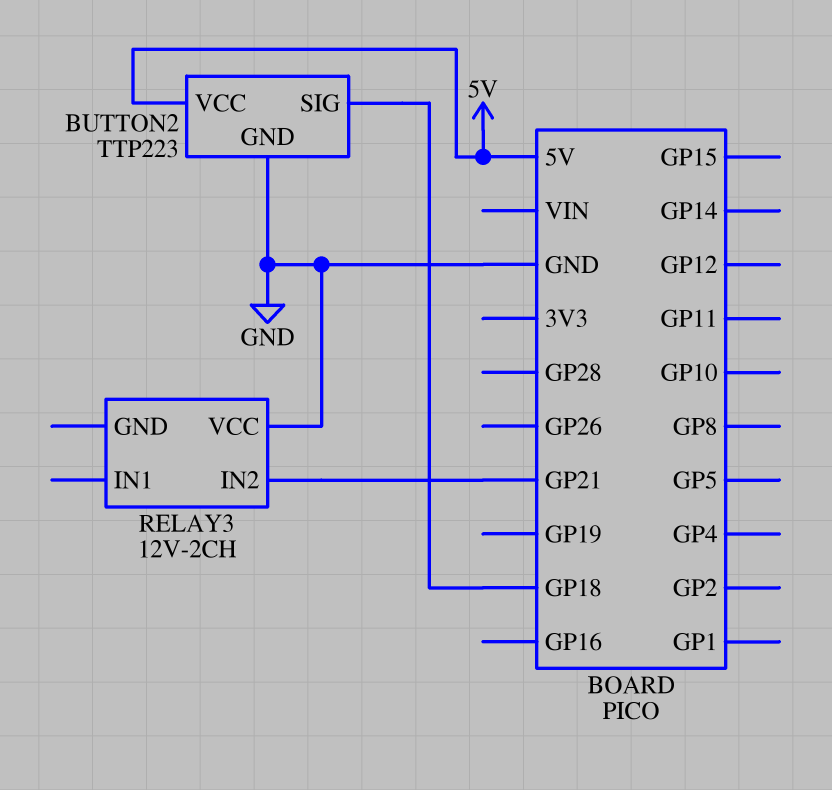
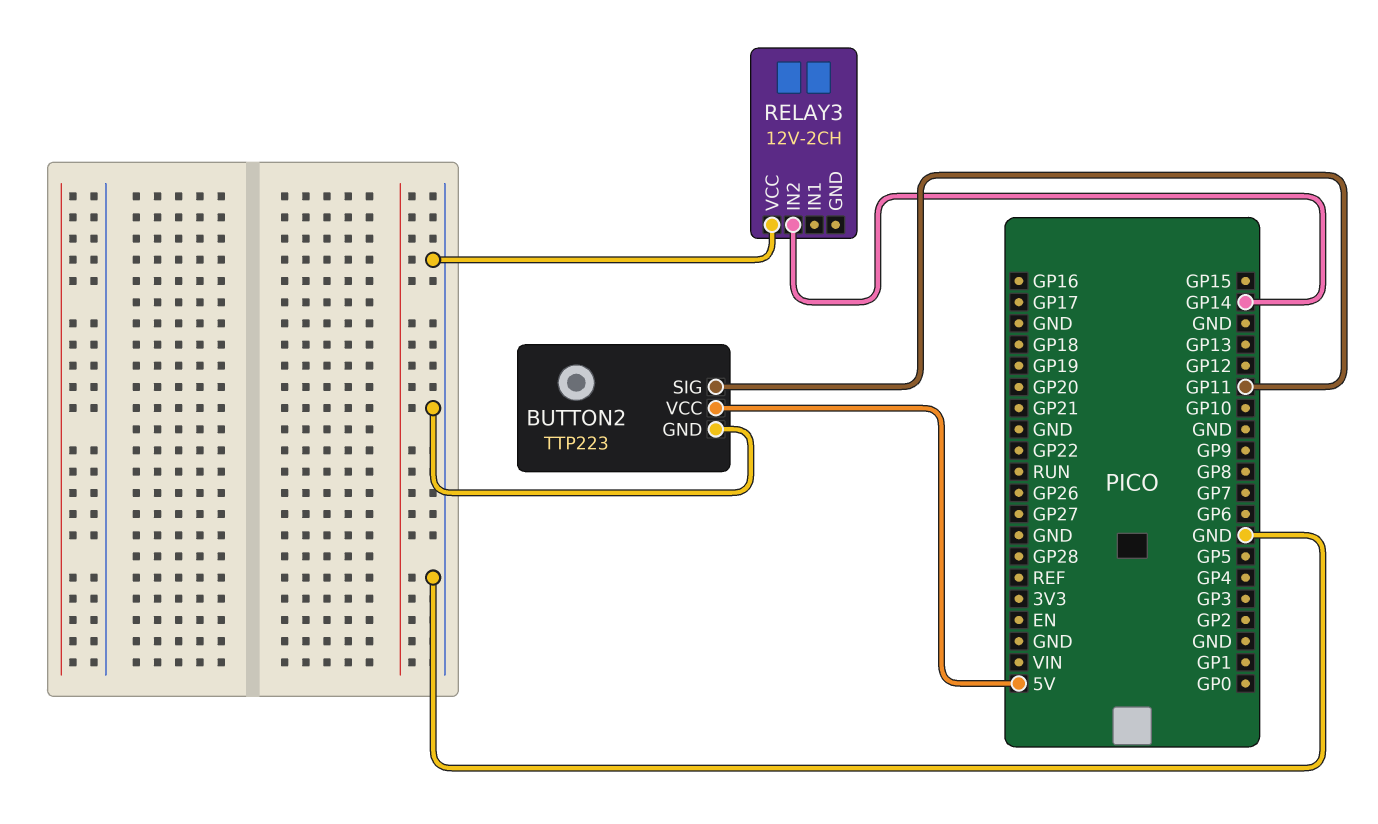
BUTTON2 pin SIG: GP18 -> GP11
RELAY3 pin IN2: GP21 -> GP14

